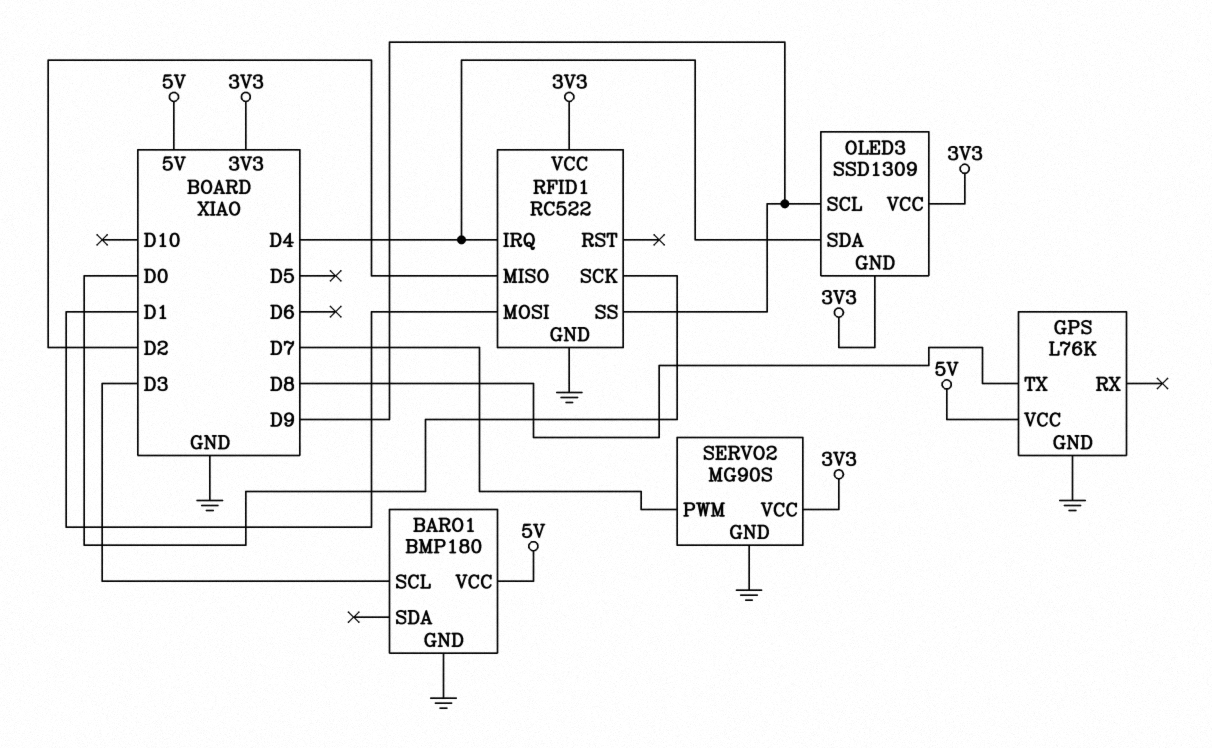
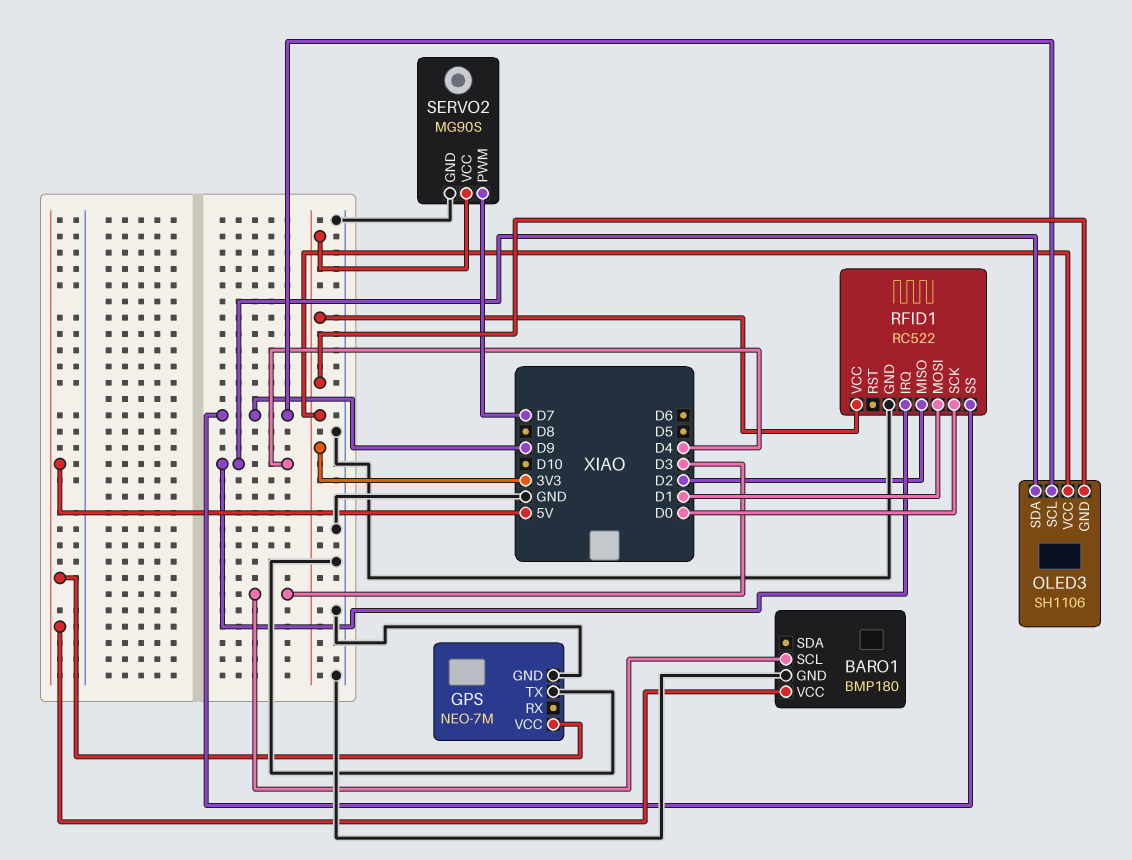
GPS: L76K -> NEO-7M
GPS pin TX: D8 -> GND
OLED3: SSD1309 -> SH1106

